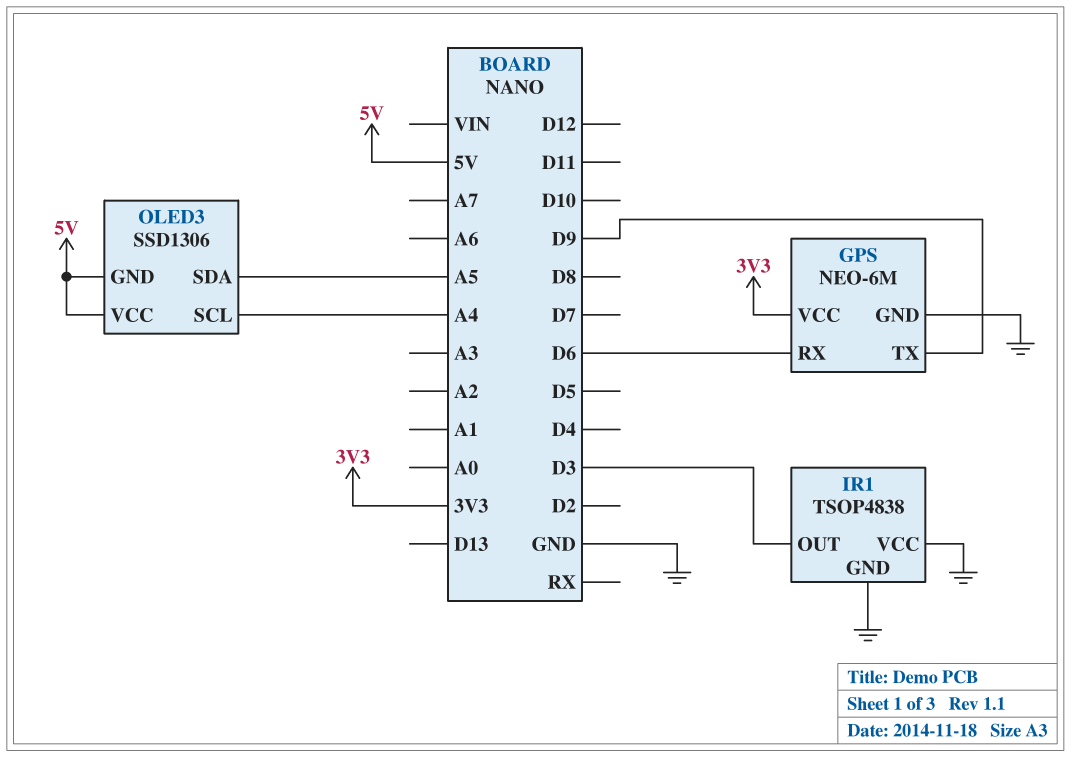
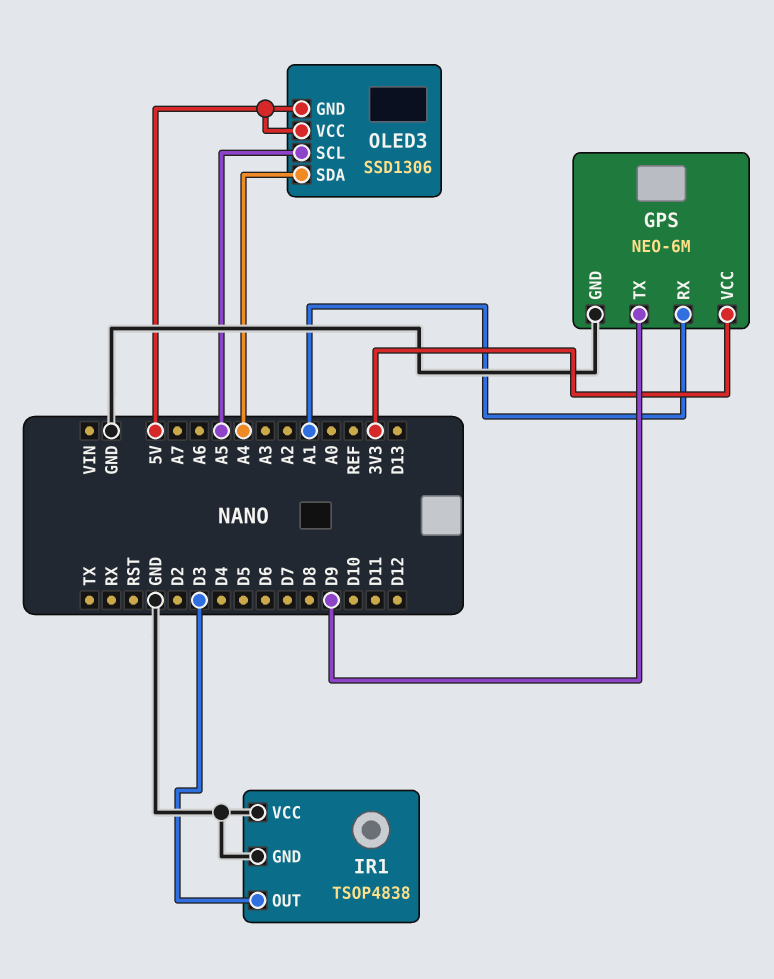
GPS pin RX: D6 -> A1
OLED3 pin SCL: A4 -> A5
OLED3 pin SDA: A5 -> A4

